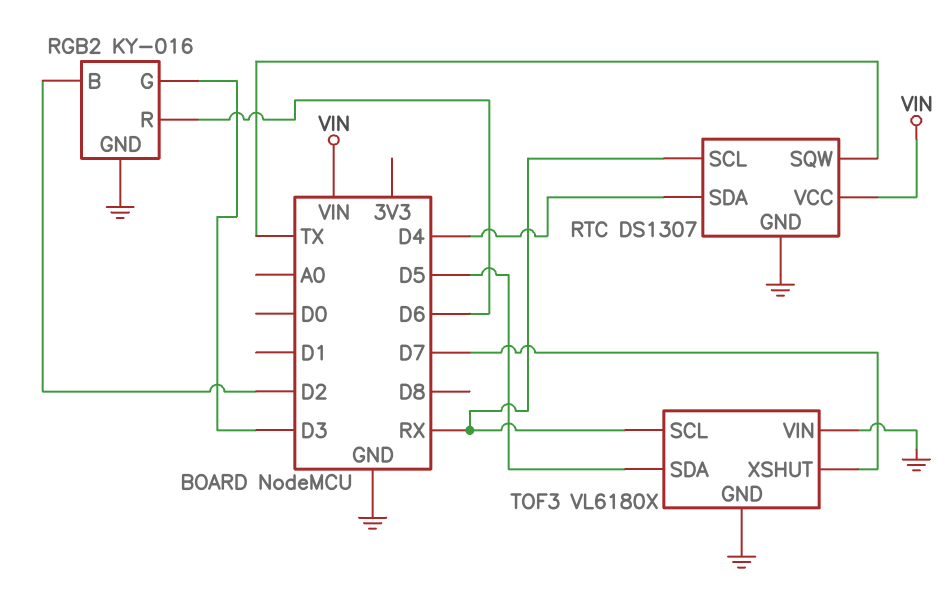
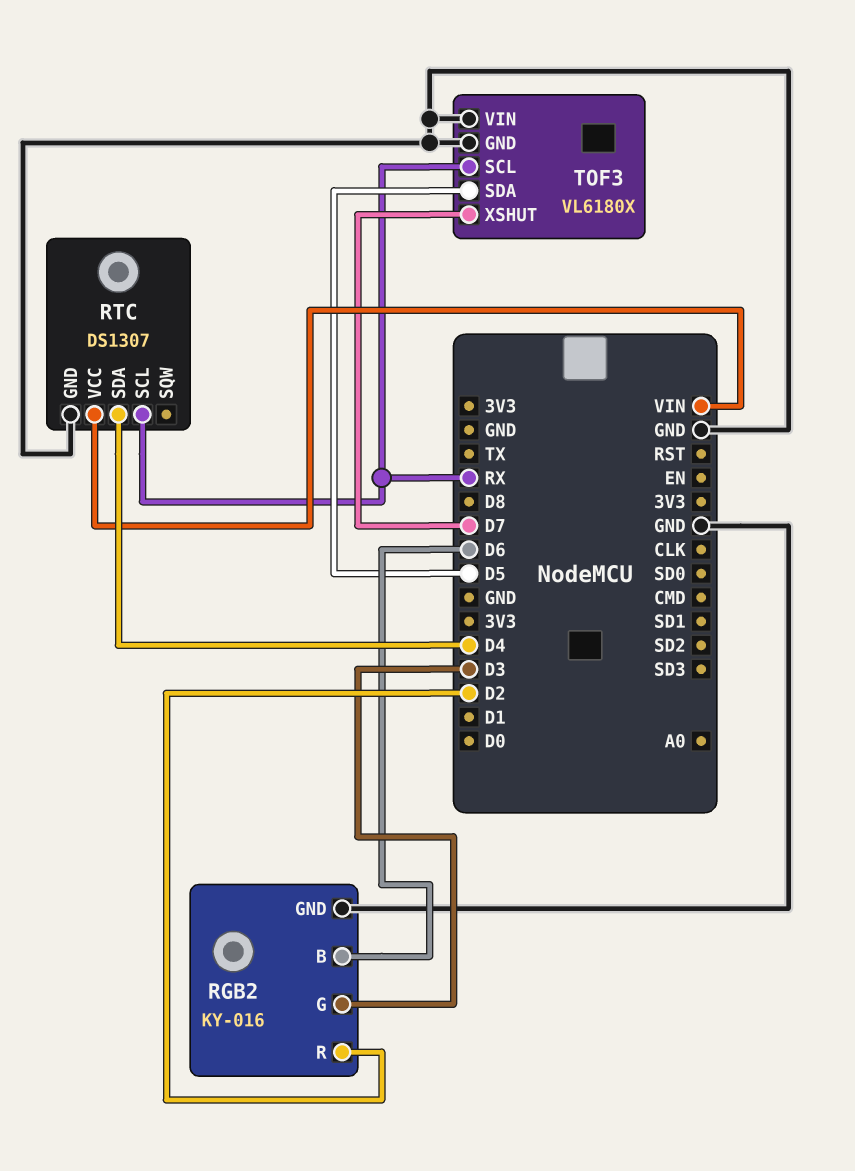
RGB2 pin B: D2 -> D6
RGB2 pin R: D6 -> D2
RTC pin SQW: TX -> none

